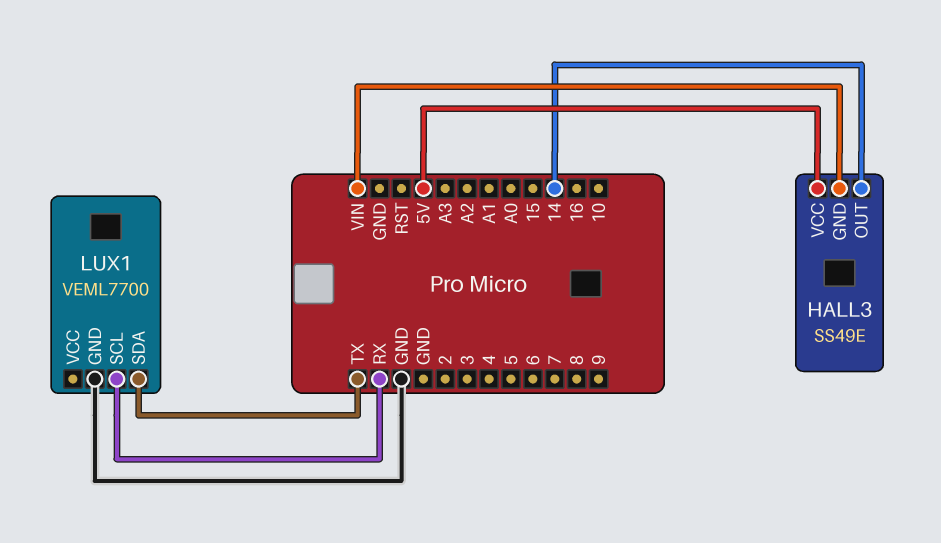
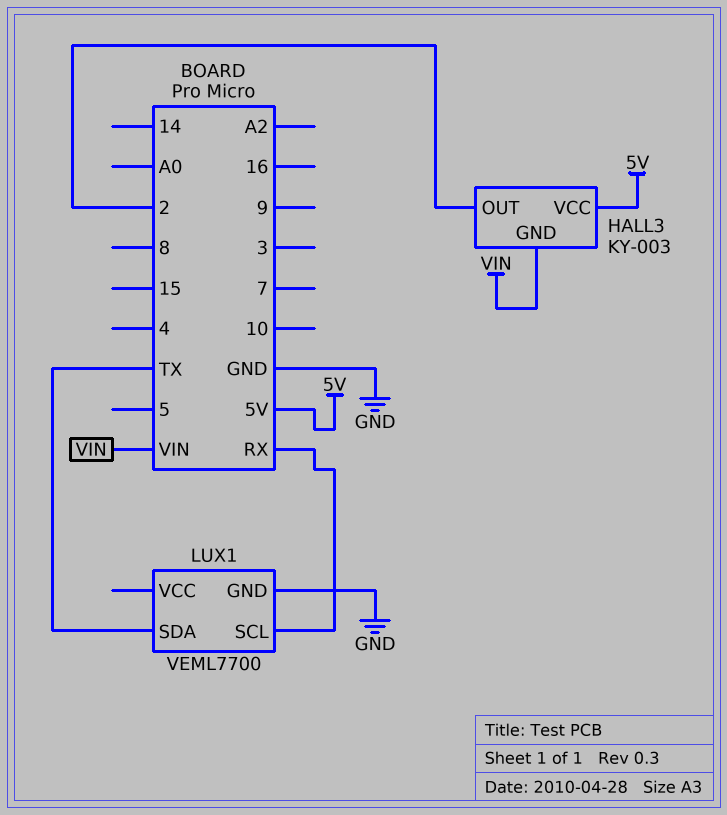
HALL3: SS49E -> KY-003
HALL3 pin OUT: 14 -> 2

